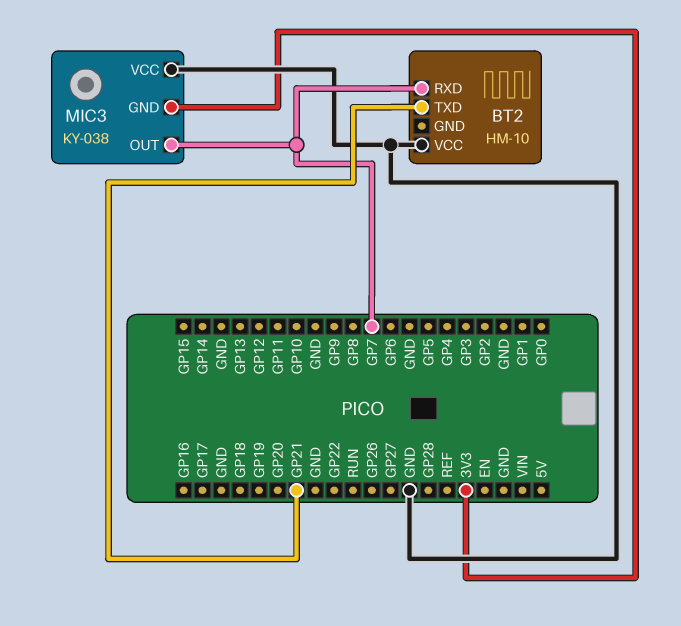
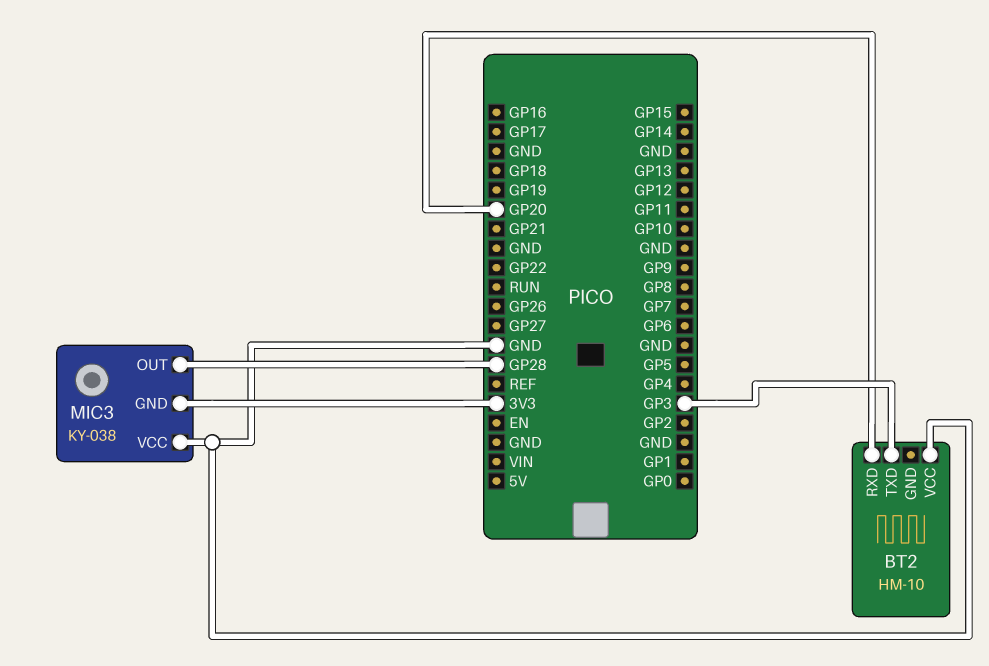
BT2 pin RXD: GP7 -> GP20
BT2 pin TXD: GP21 -> GP3
MIC3 pin OUT: GP7 -> GP28

